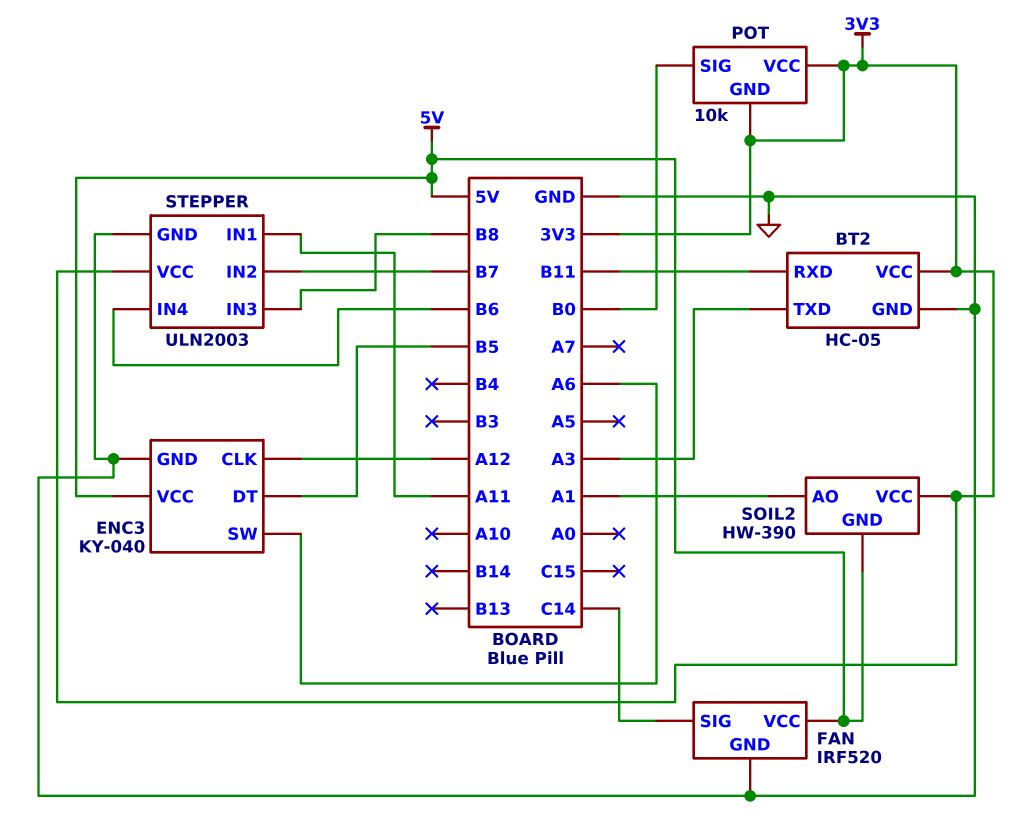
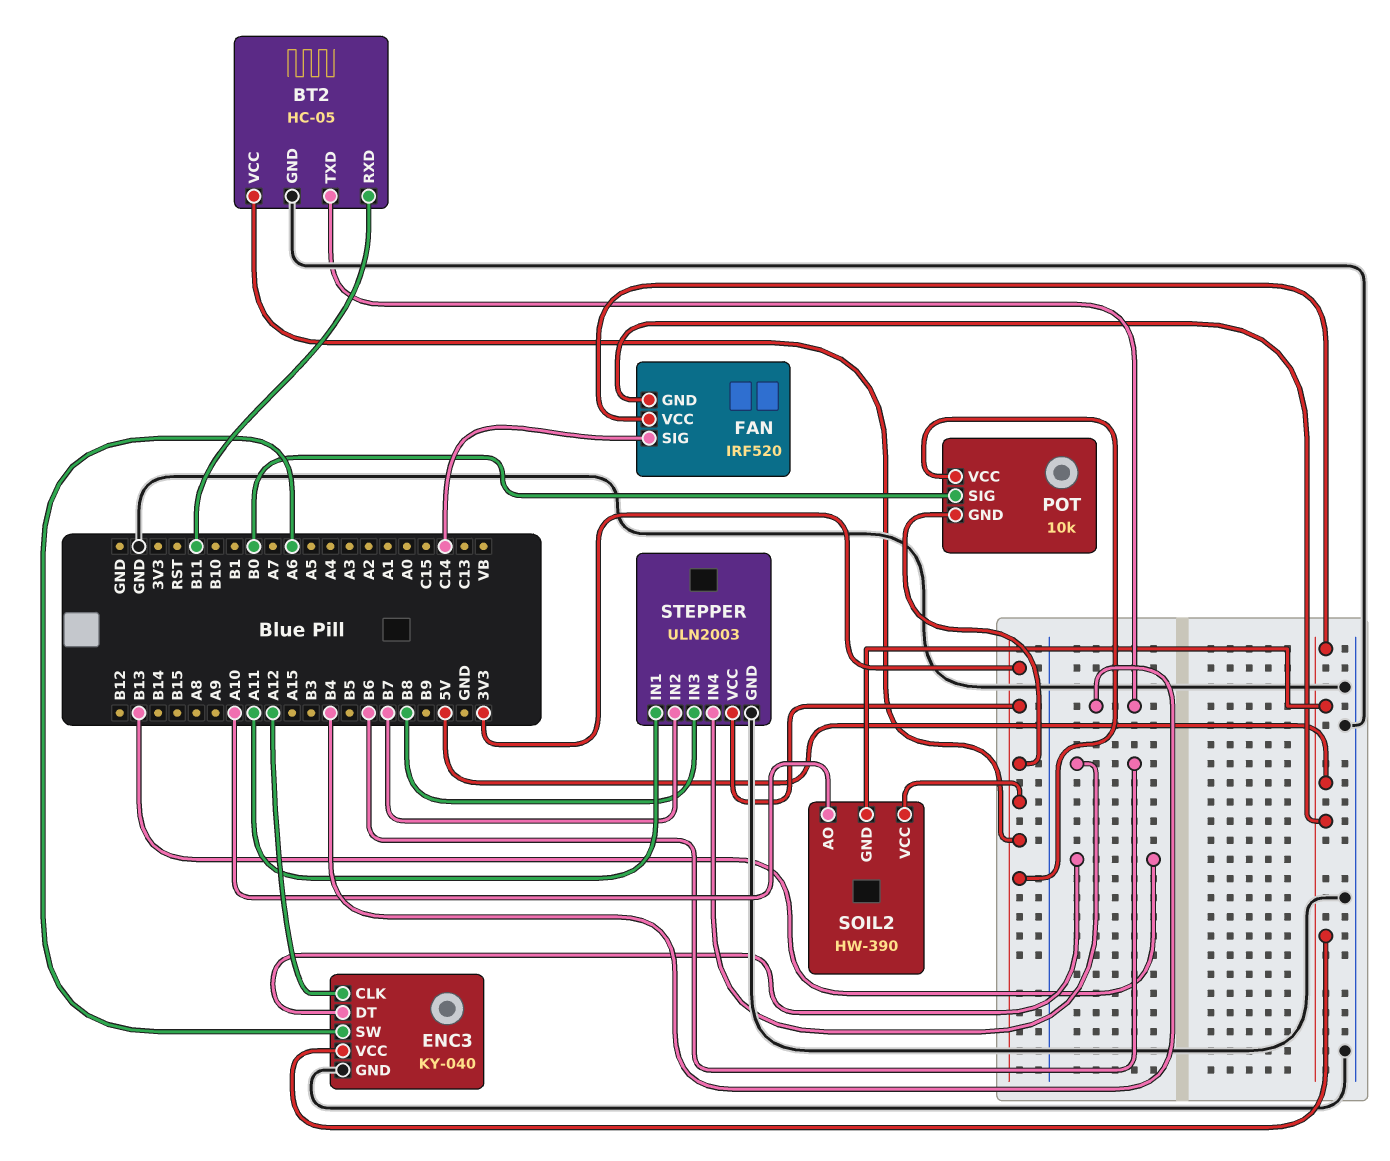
BT2 pin TXD: A3 -> B4
ENC3 pin DT: B5 -> B13
FAN pin GND: GND -> 5V
SOIL2 pin AO: A1 -> A10

